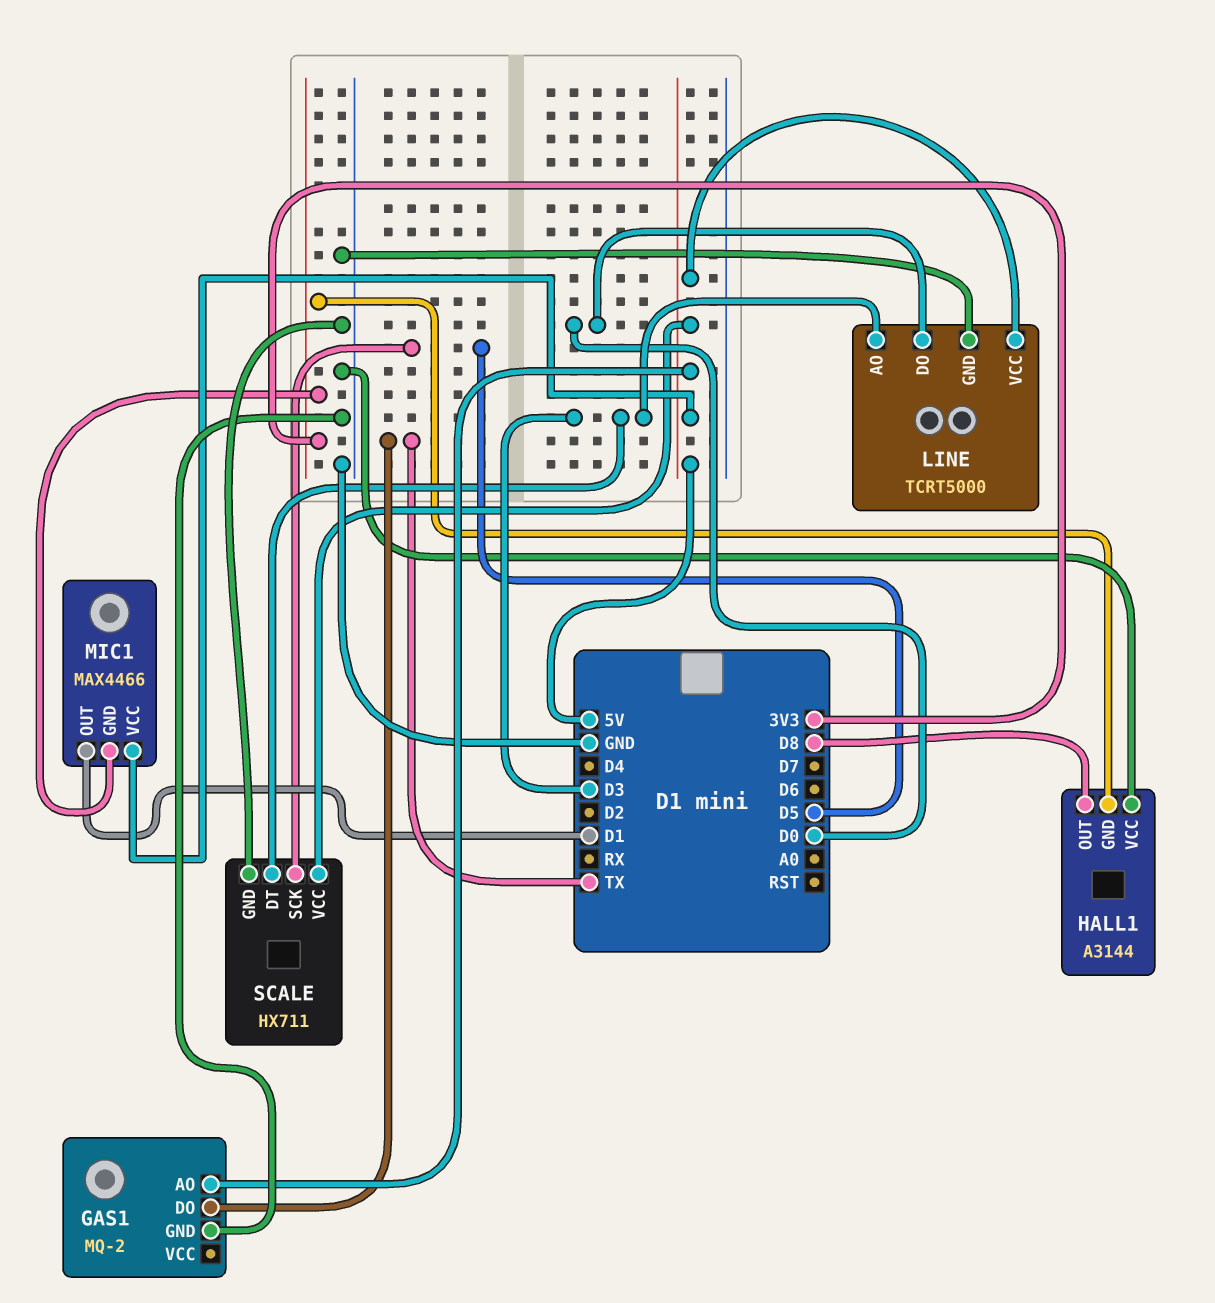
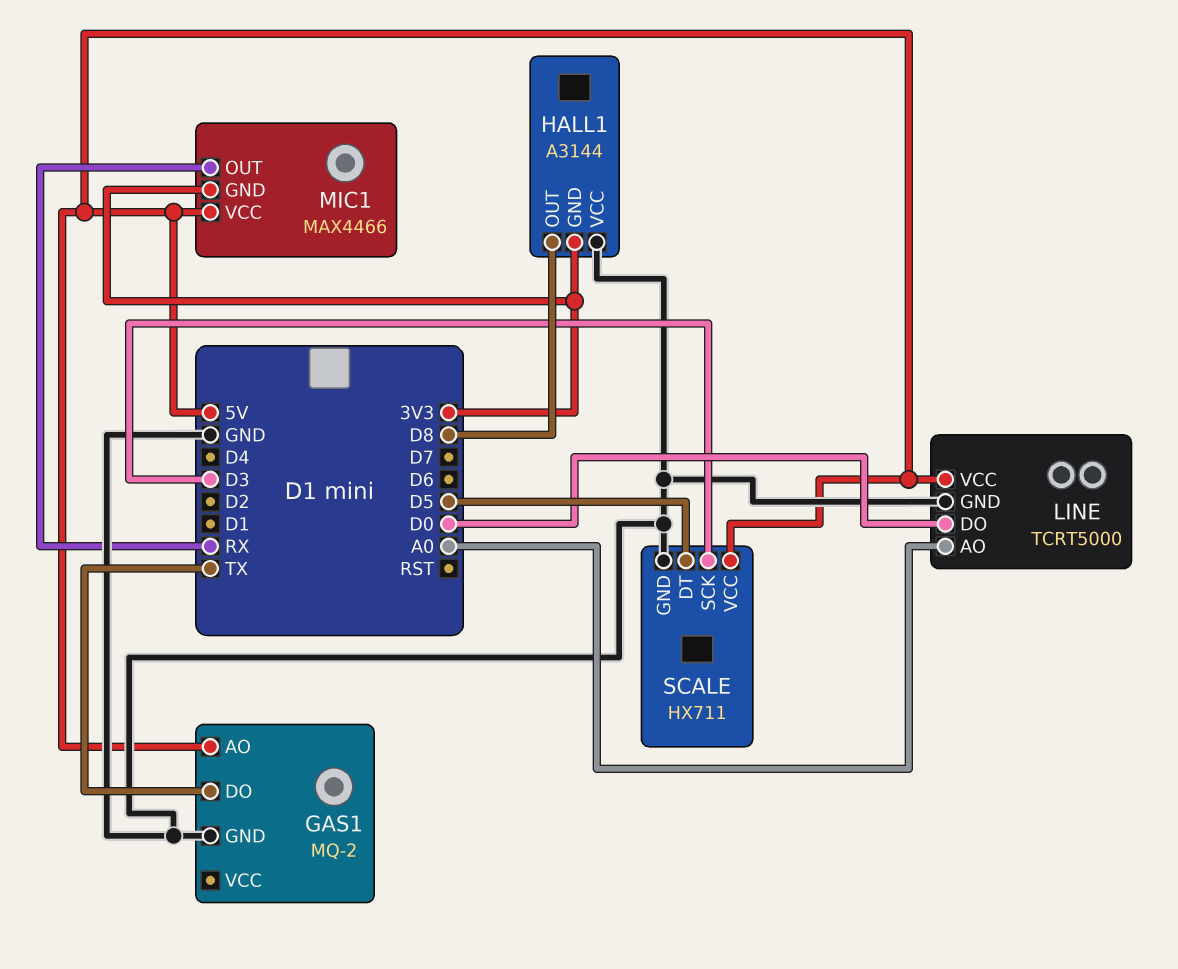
LINE pin AO: D3 -> A0
MIC1 pin OUT: D1 -> RX
SCALE pin DT: D3 -> D5
SCALE pin SCK: D5 -> D3

